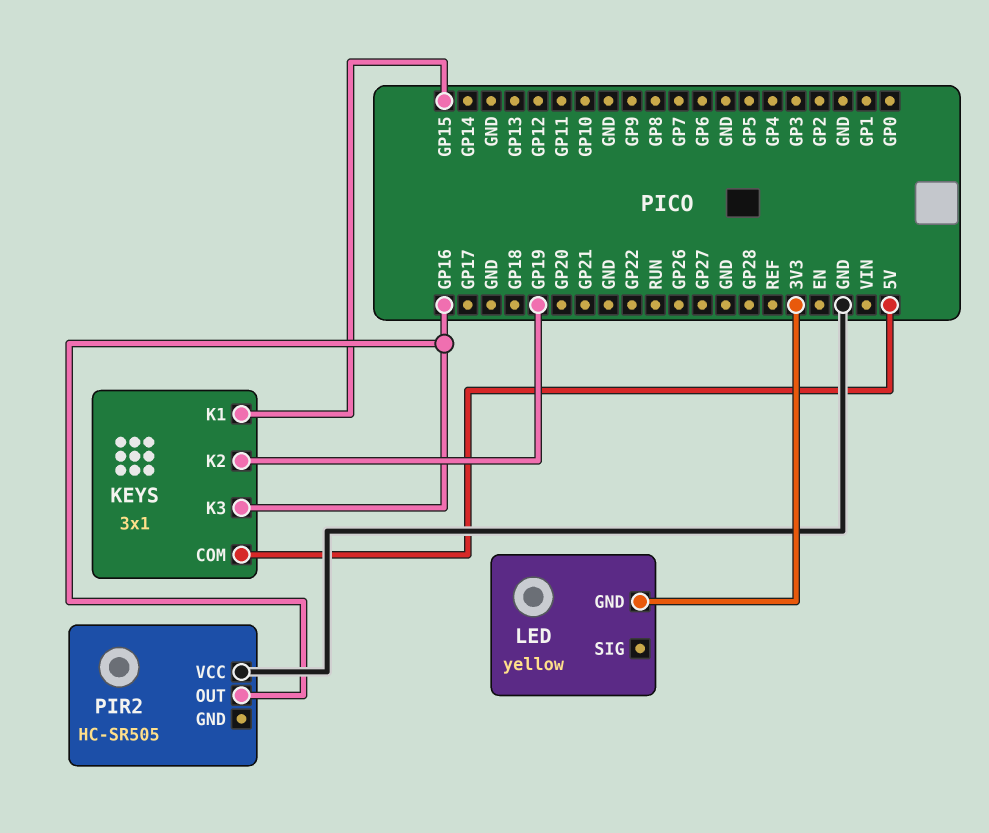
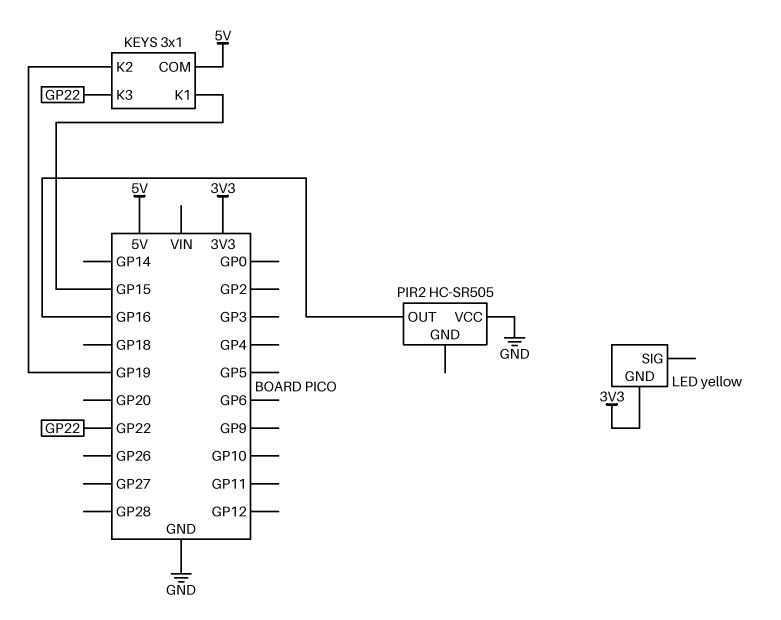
KEYS pin K3: GP16 -> GP22

